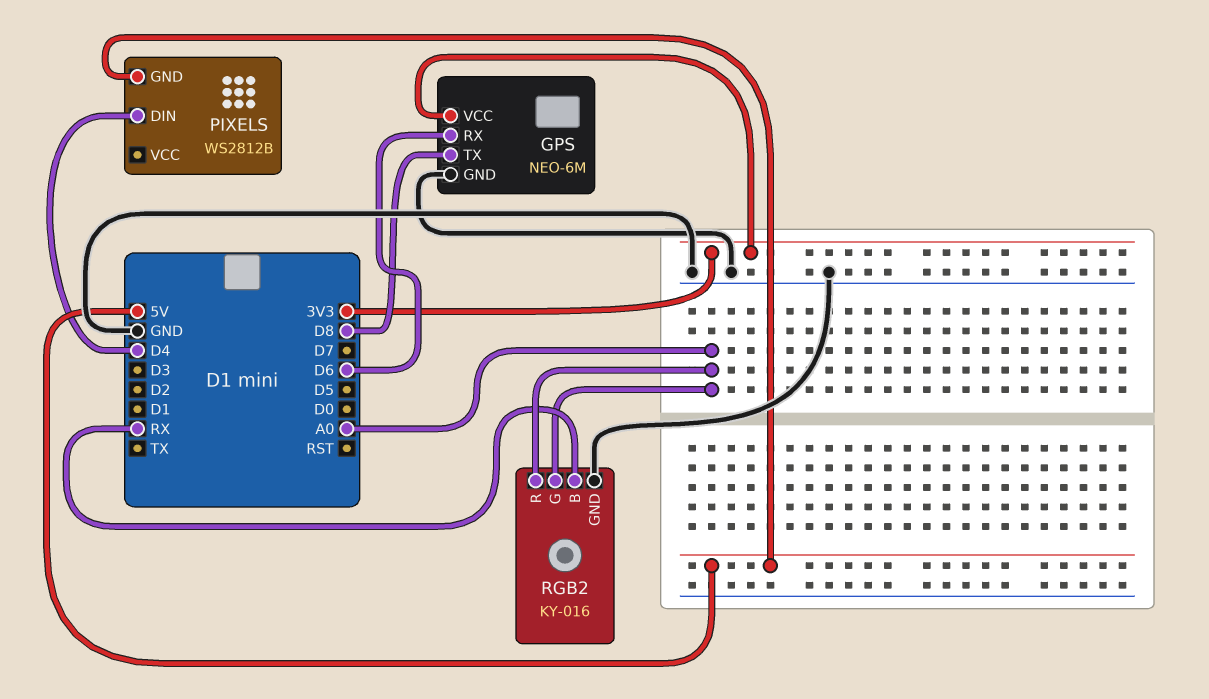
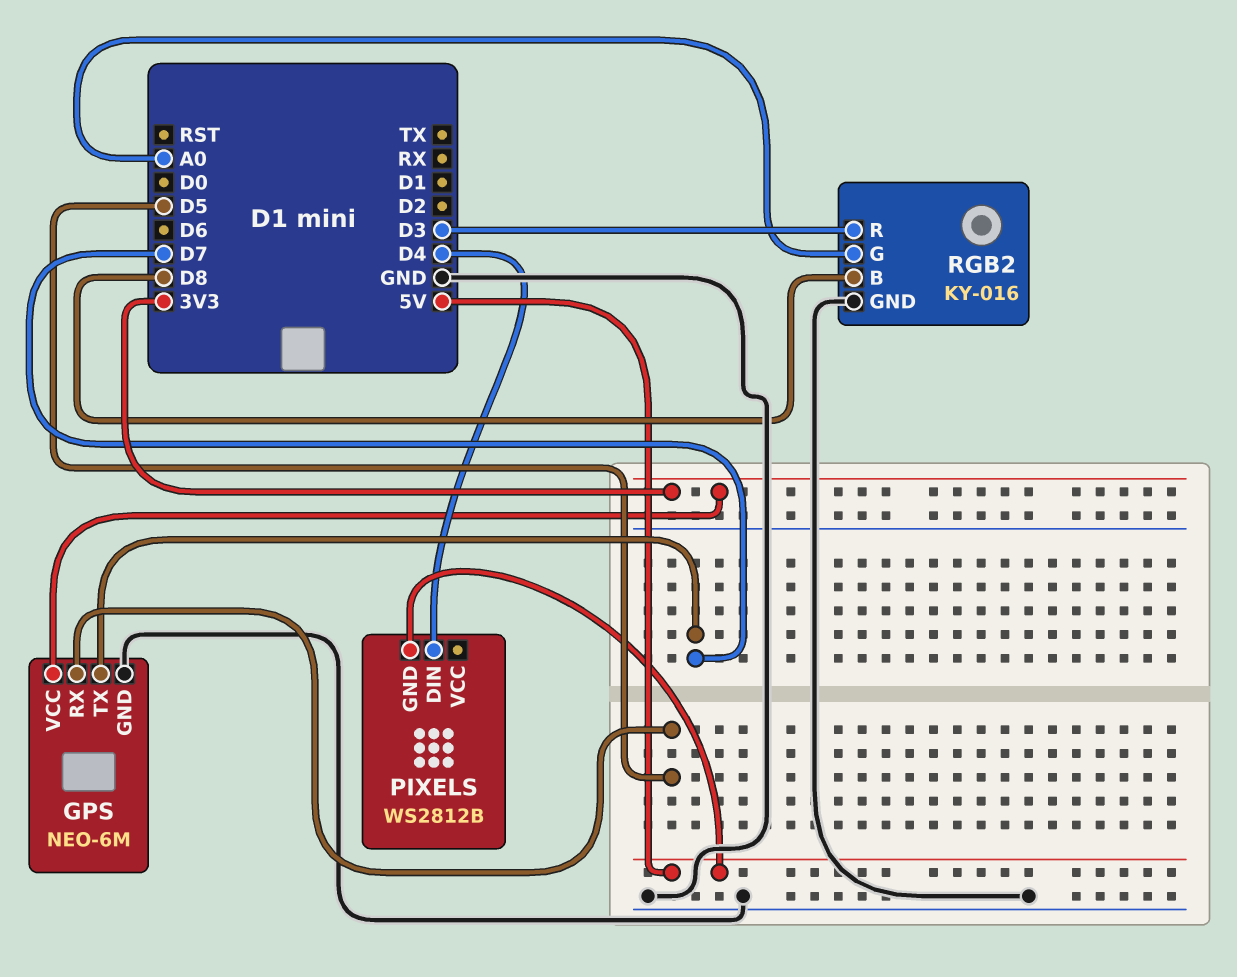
GPS pin RX: D6 -> D5
GPS pin TX: D8 -> D7
RGB2 pin B: RX -> D8
RGB2 pin R: A0 -> D3

